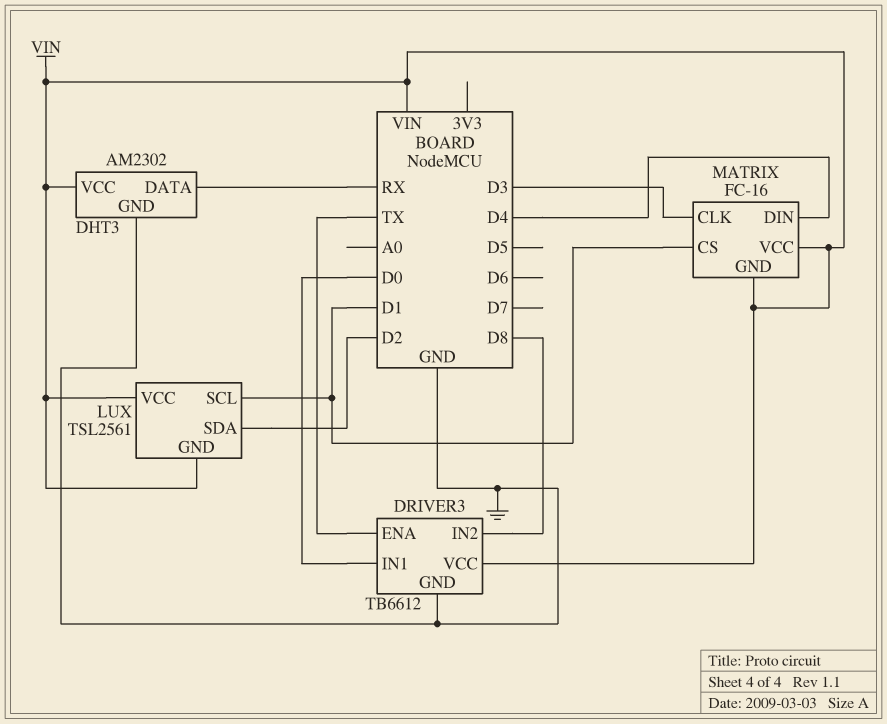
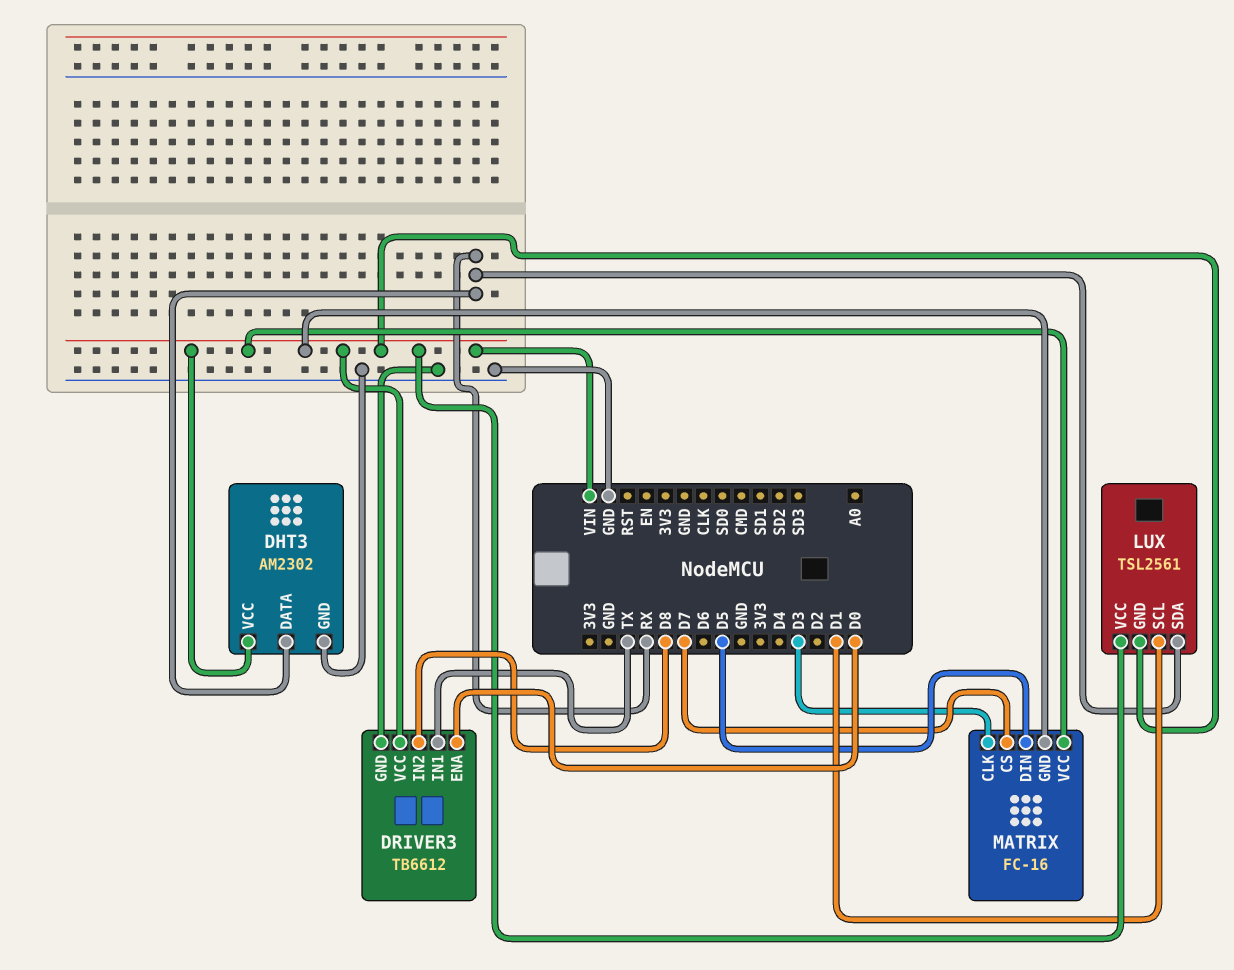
DRIVER3 pin ENA: TX -> D0
DRIVER3 pin IN1: D0 -> TX
LUX pin SDA: D2 -> RX
MATRIX pin CS: D1 -> D7
MATRIX pin DIN: D4 -> D5

